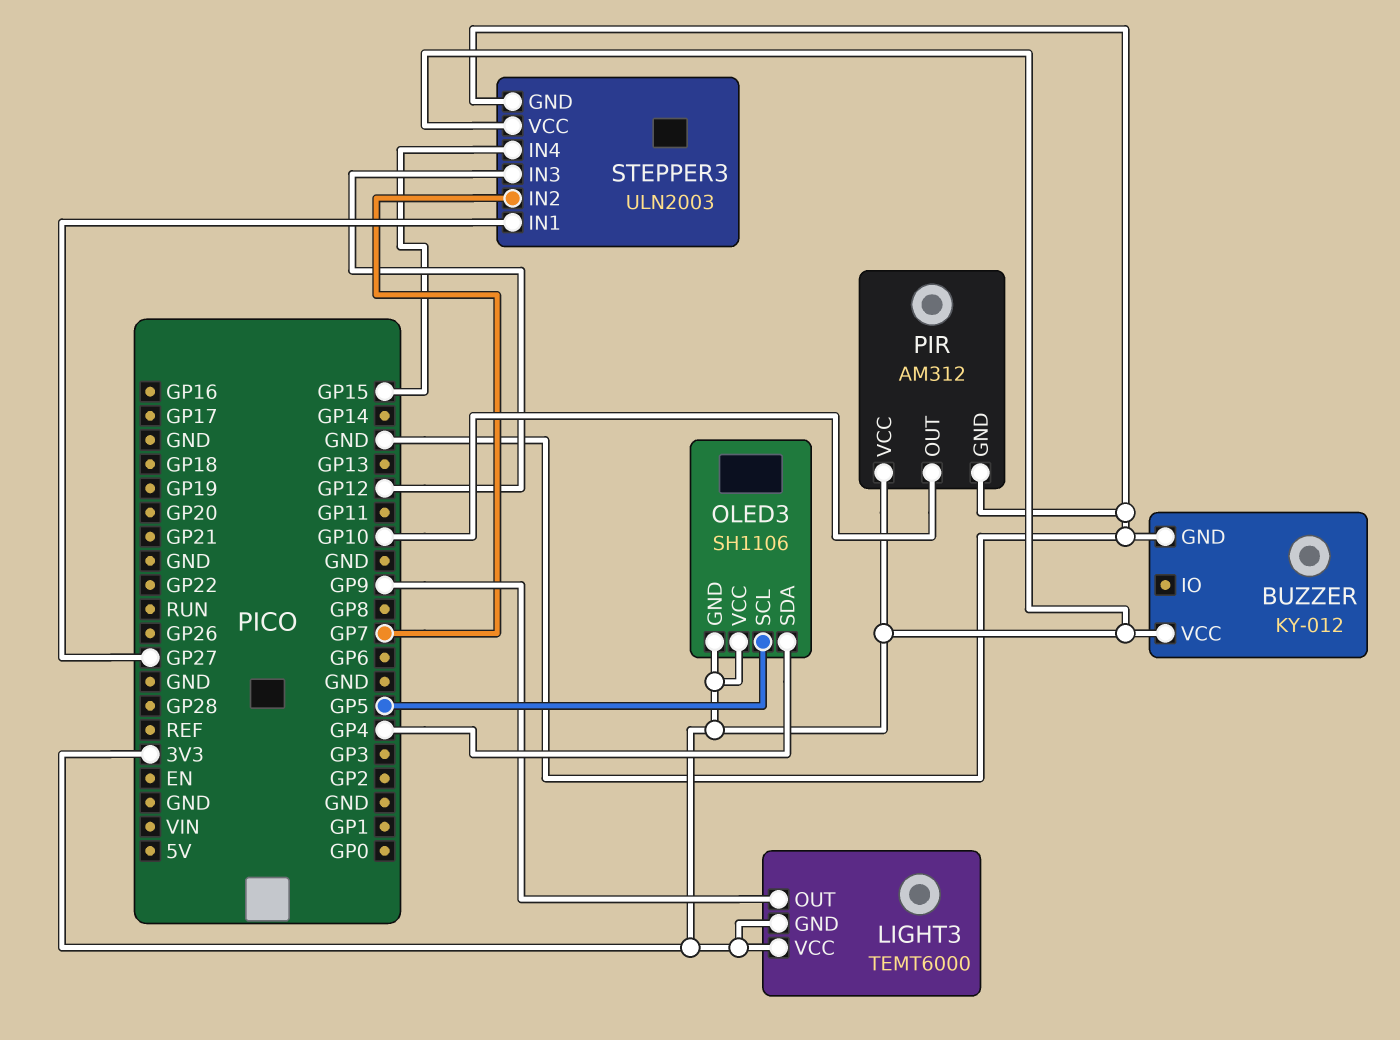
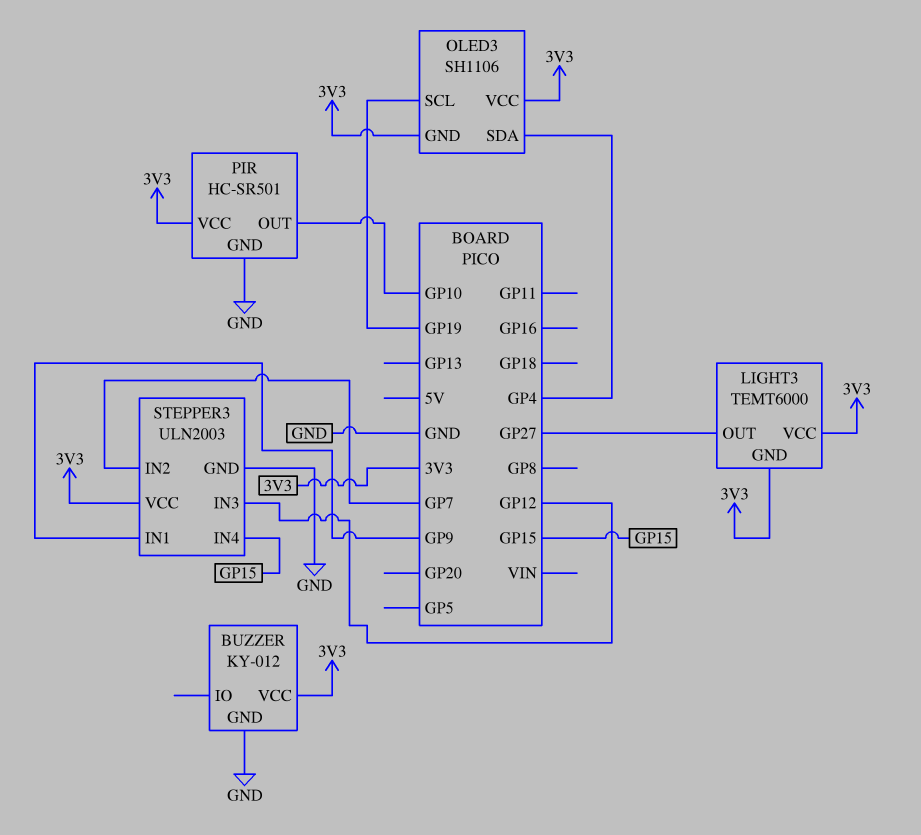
LIGHT3 pin OUT: GP9 -> GP27
OLED3 pin SCL: GP5 -> GP19
PIR: AM312 -> HC-SR501
STEPPER3 pin IN1: GP27 -> GP9

